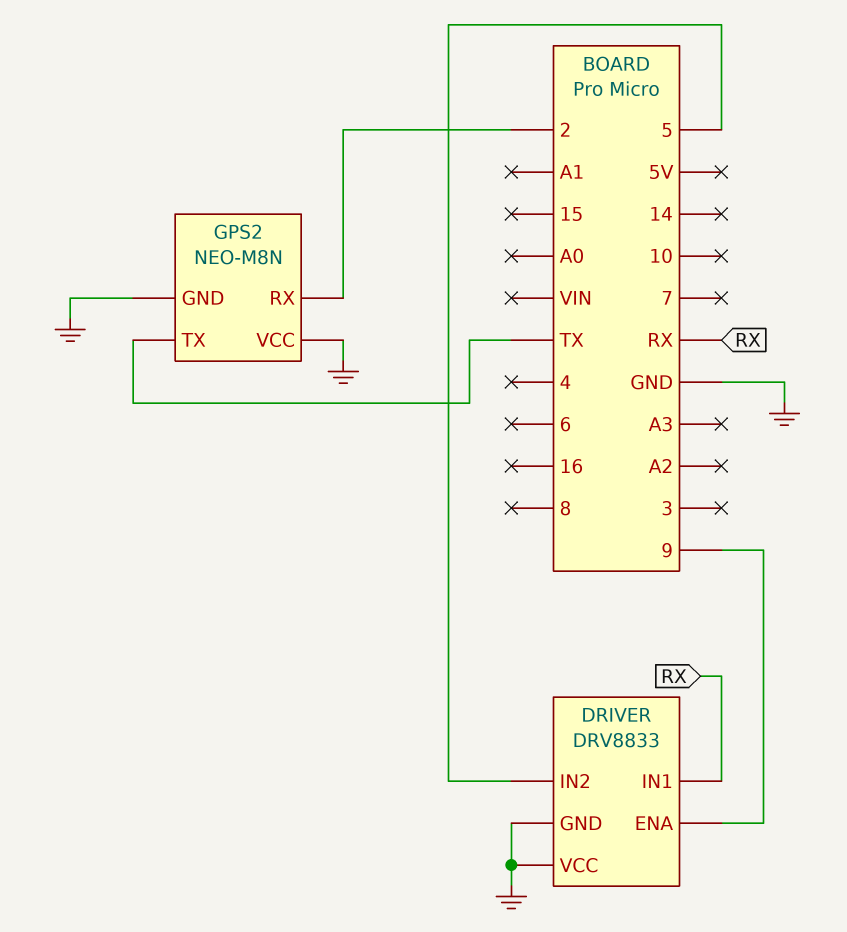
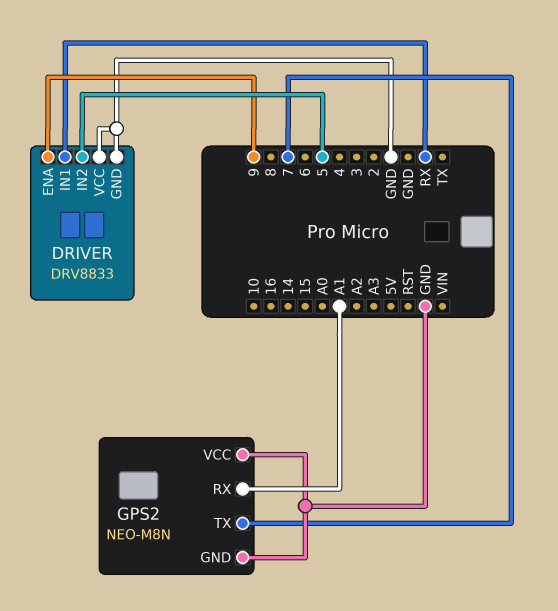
GPS2 pin RX: 2 -> A1
GPS2 pin TX: TX -> 7

